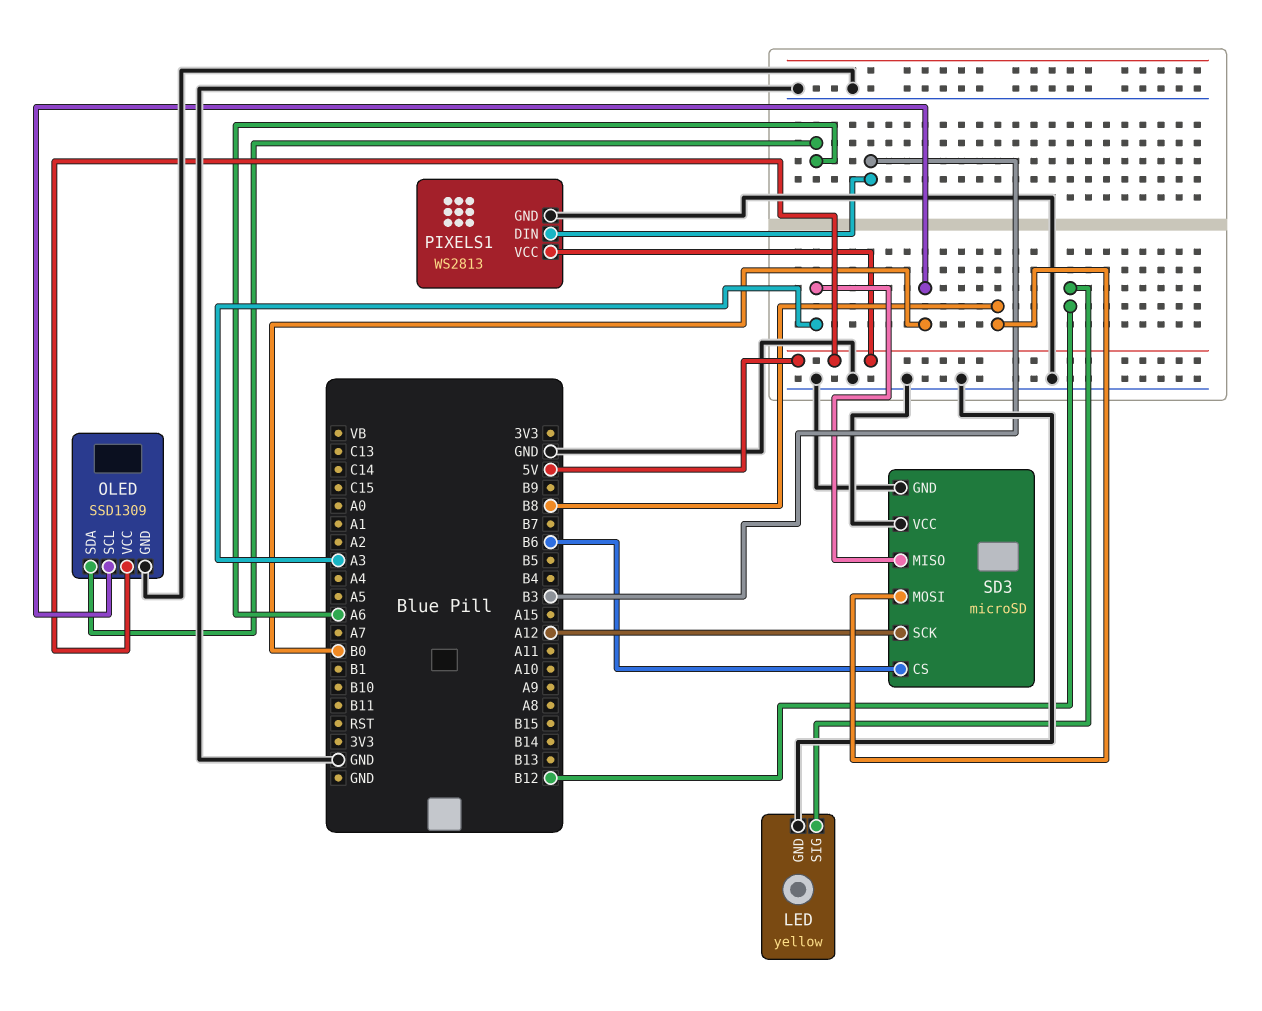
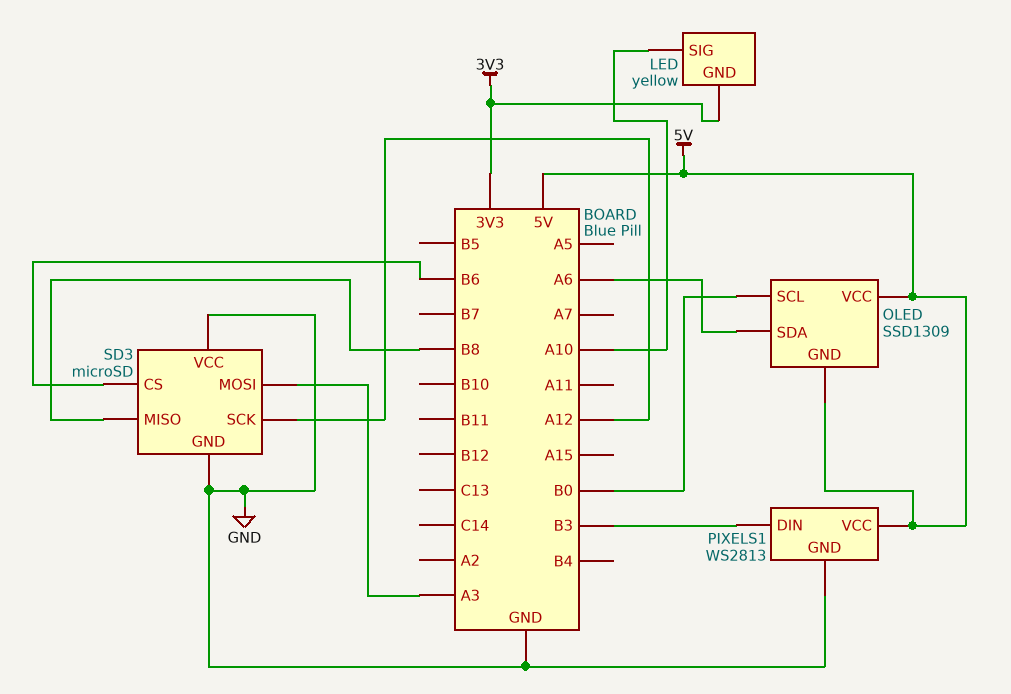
LED pin GND: GND -> 3V3
LED pin SIG: B12 -> A10
OLED pin GND: GND -> 5V
SD3 pin MISO: A3 -> B8
SD3 pin MOSI: B8 -> A3

